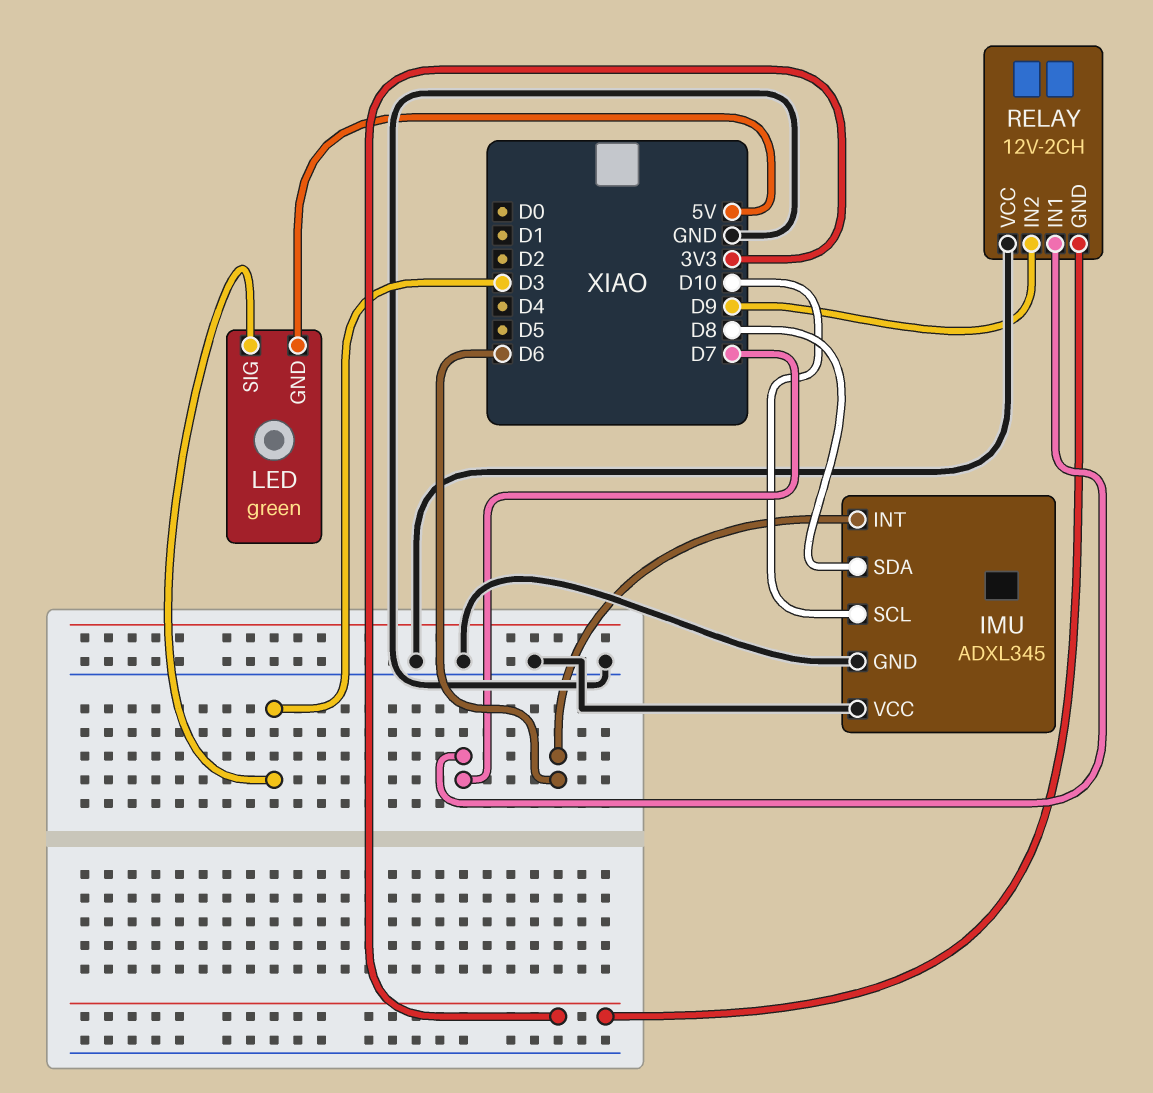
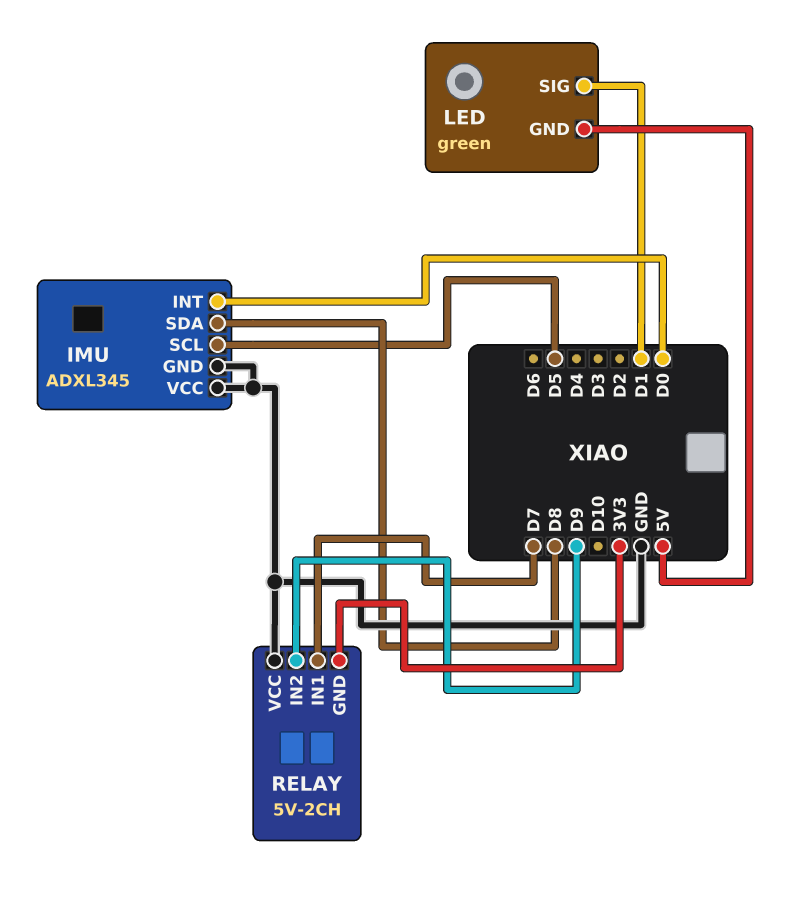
IMU pin INT: D6 -> D0
IMU pin SCL: D10 -> D5
LED pin SIG: D3 -> D1
RELAY: 12V-2CH -> 5V-2CH

